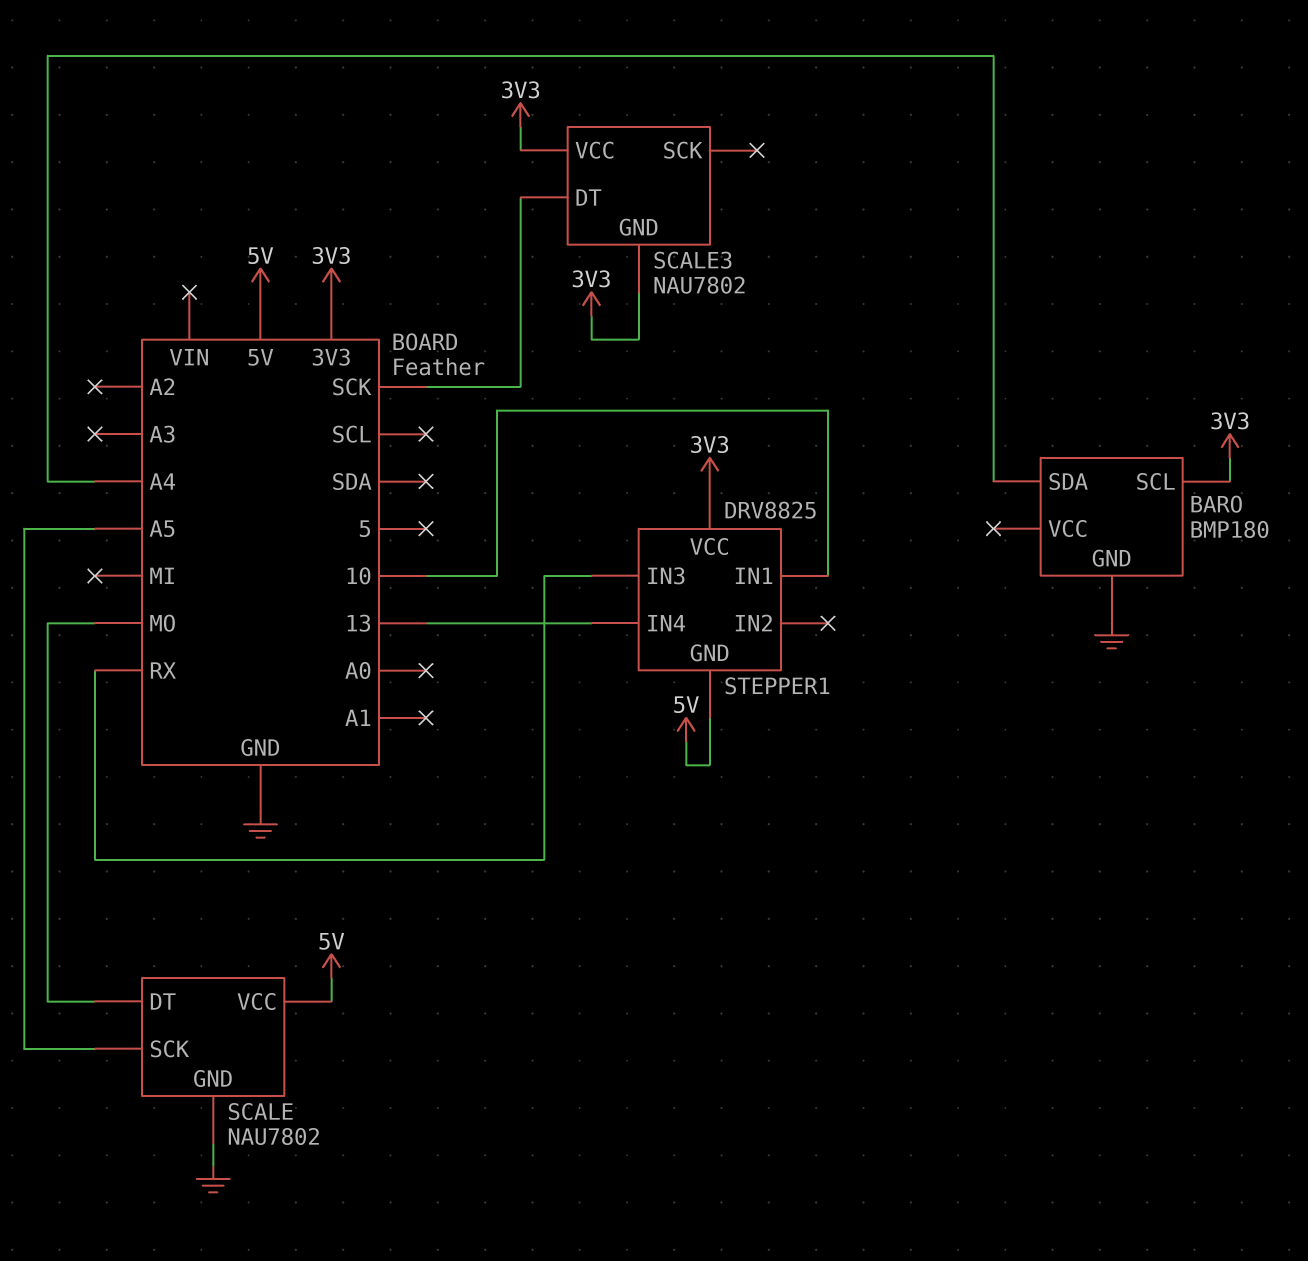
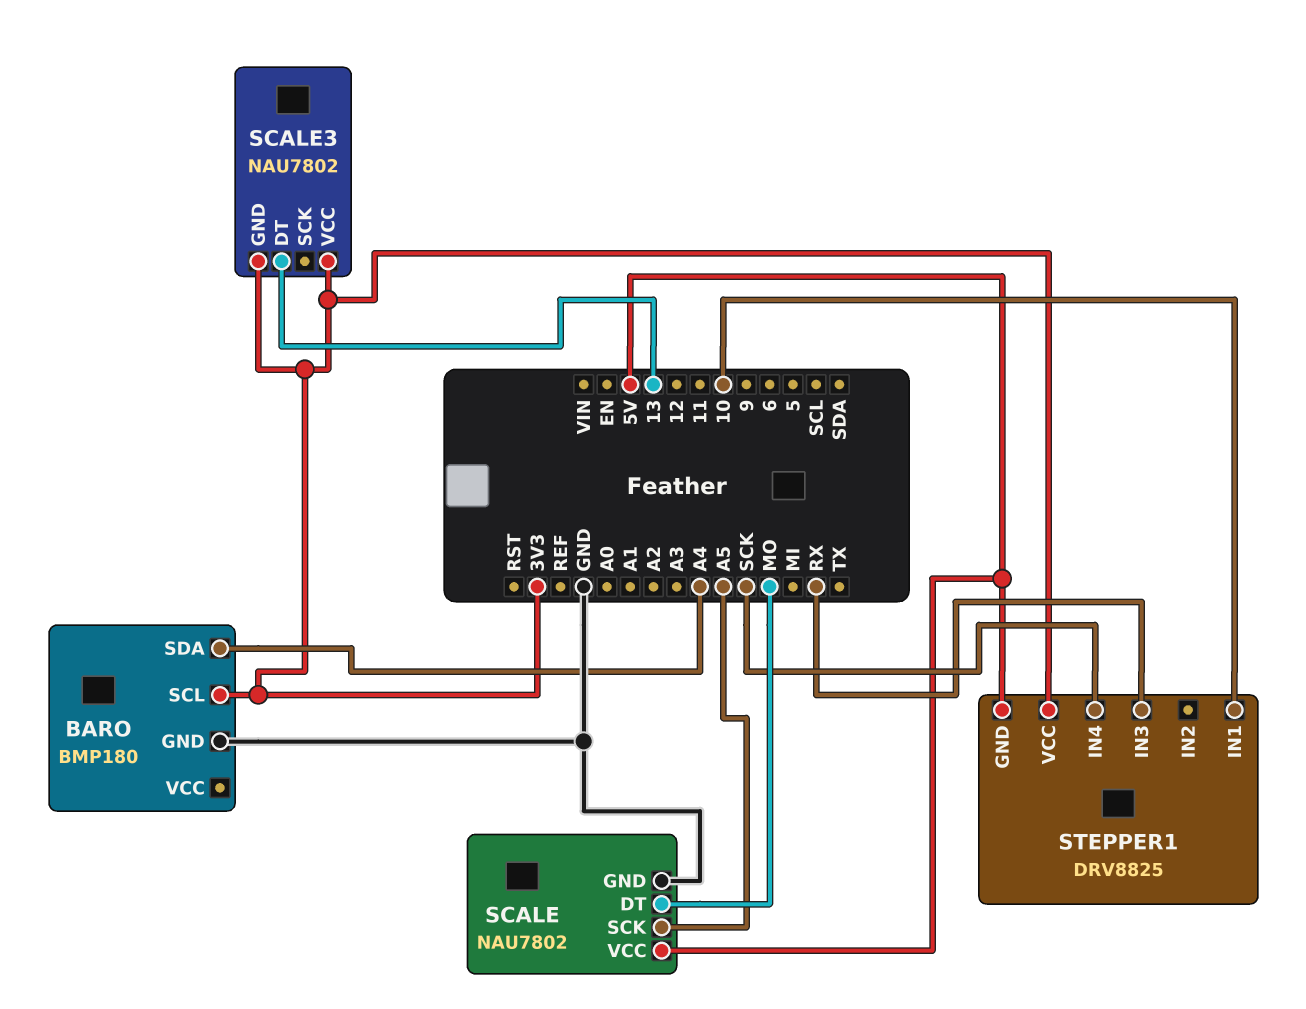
SCALE3 pin DT: SCK -> 13
STEPPER1 pin IN4: 13 -> SCK

